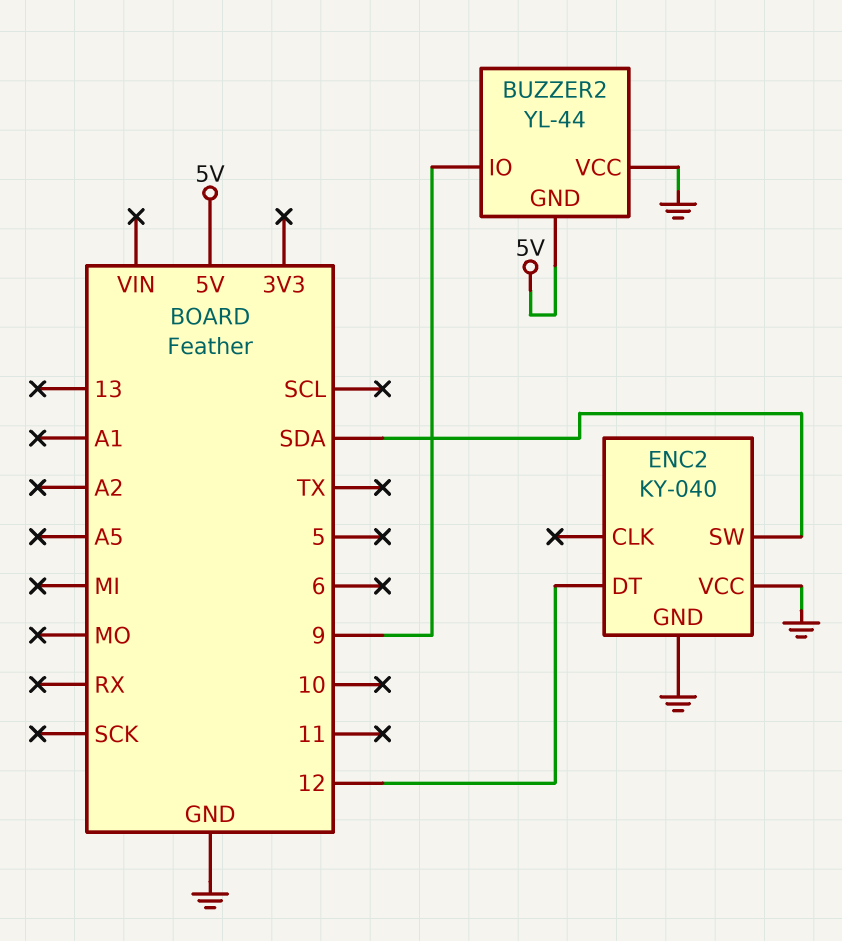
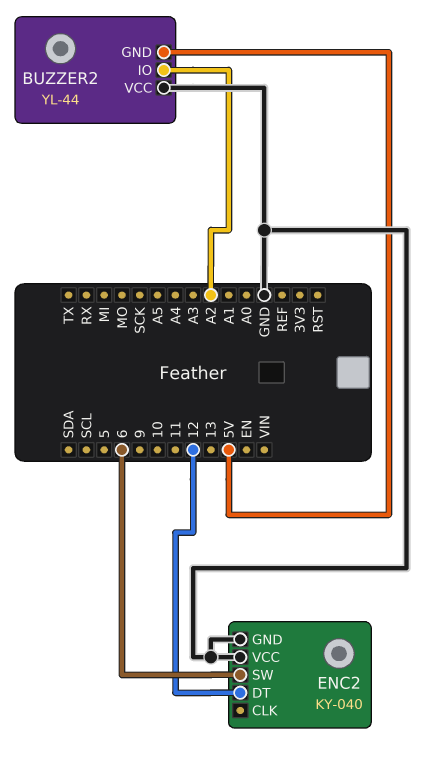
BUZZER2 pin IO: 9 -> A2
ENC2 pin SW: SDA -> 6

